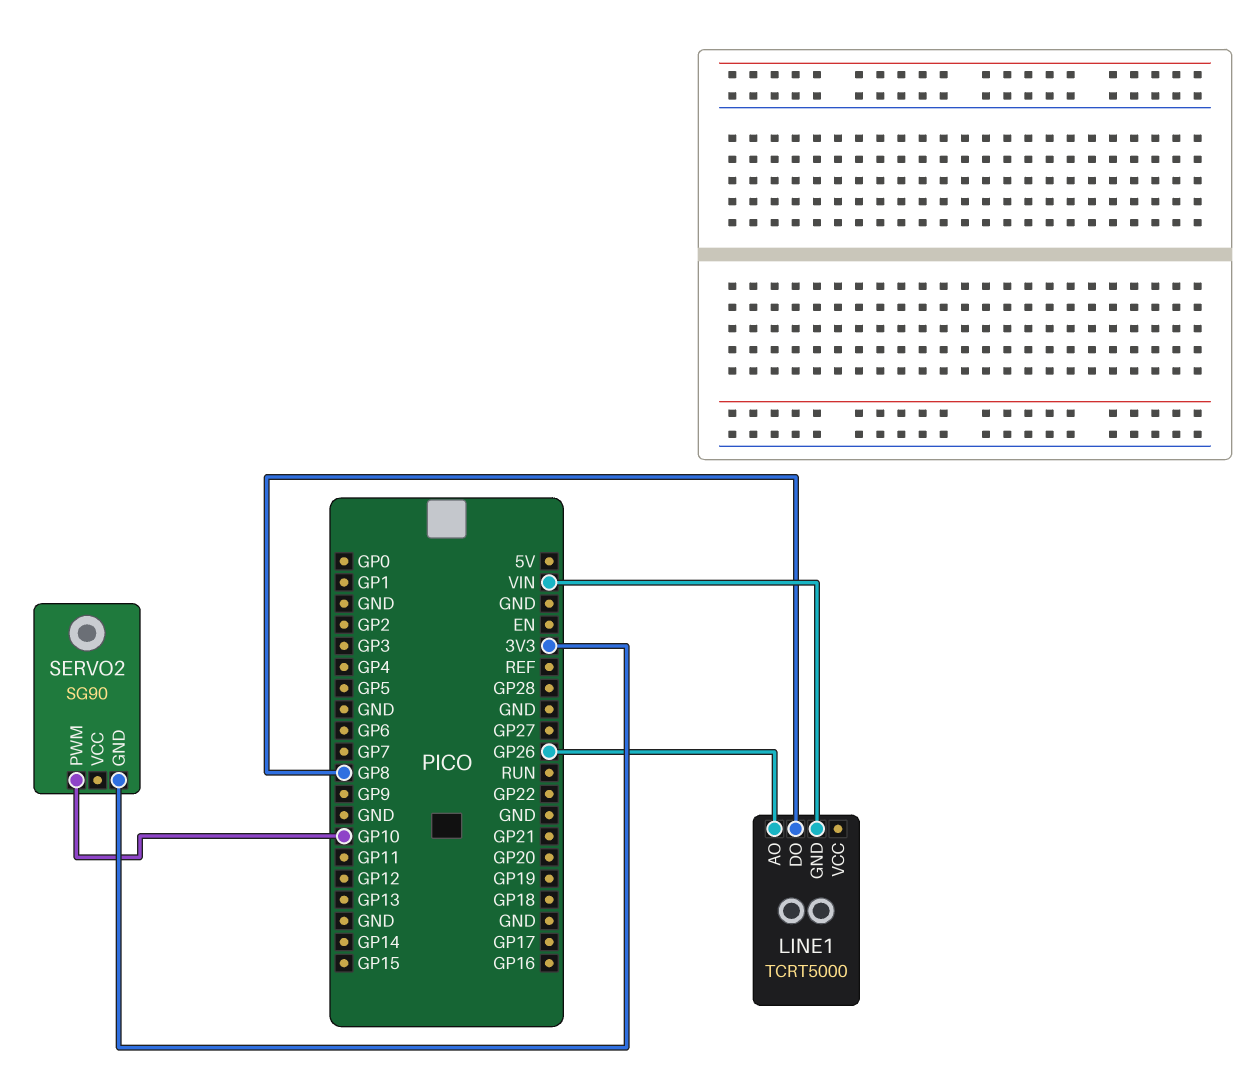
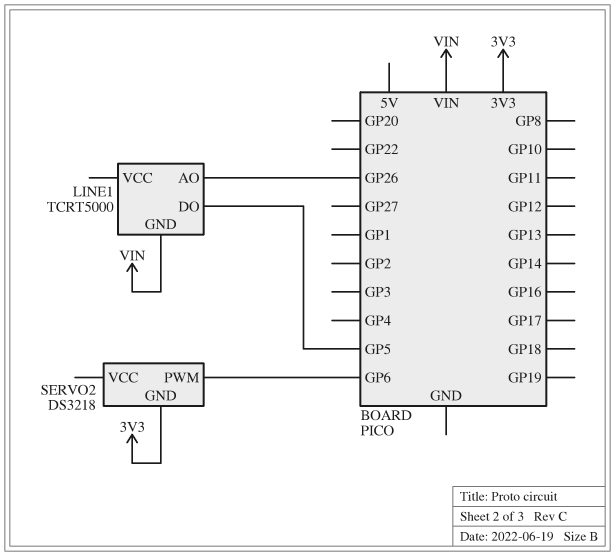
LINE1 pin DO: GP8 -> GP5
SERVO2: SG90 -> DS3218
SERVO2 pin PWM: GP10 -> GP6

